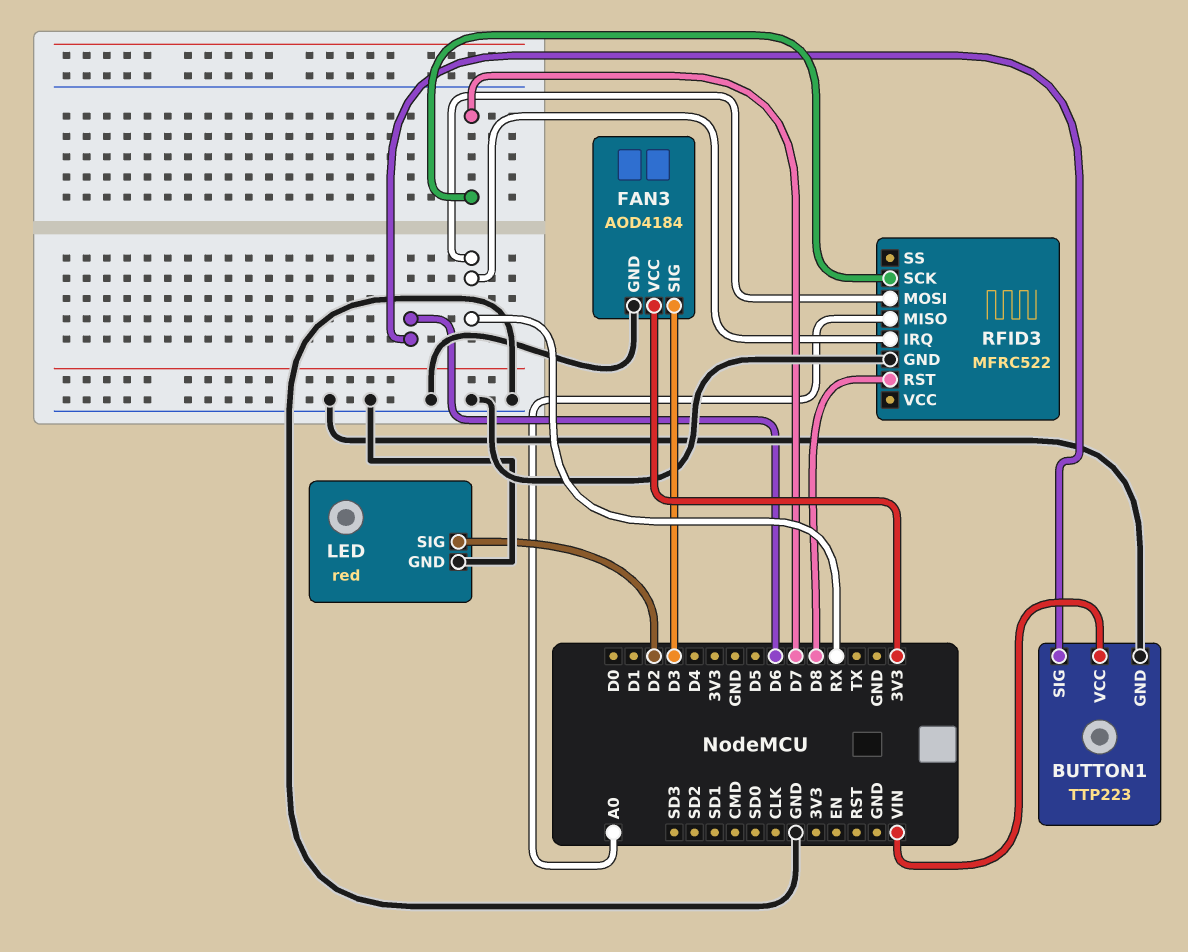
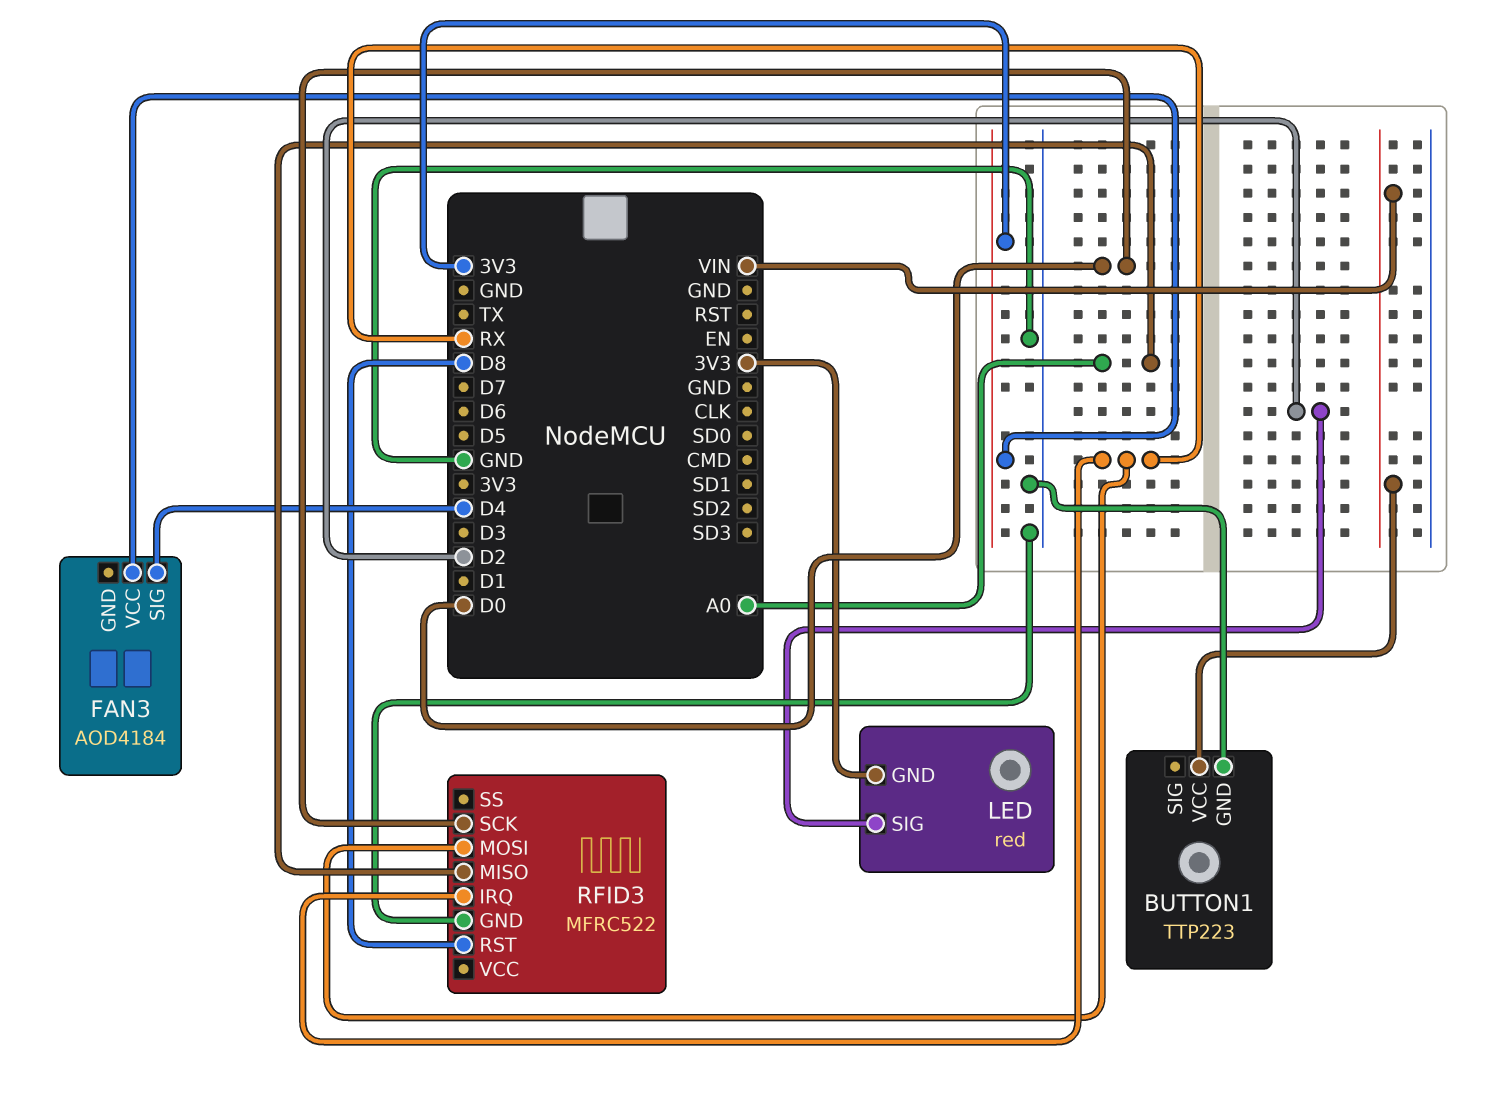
BUTTON1 pin SIG: D6 -> none
FAN3 pin GND: GND -> none
FAN3 pin SIG: D3 -> D4
LED pin GND: GND -> 3V3
RFID3 pin SCK: D7 -> D0

